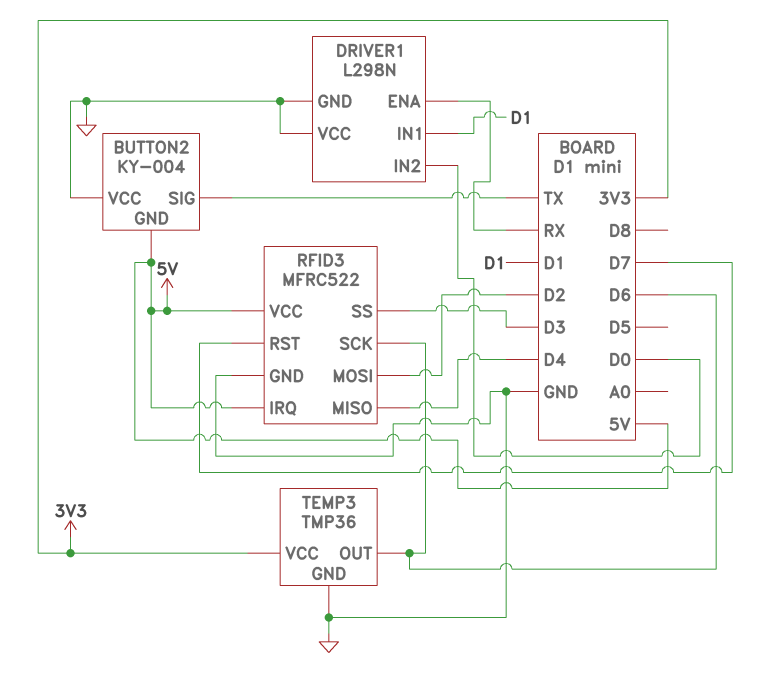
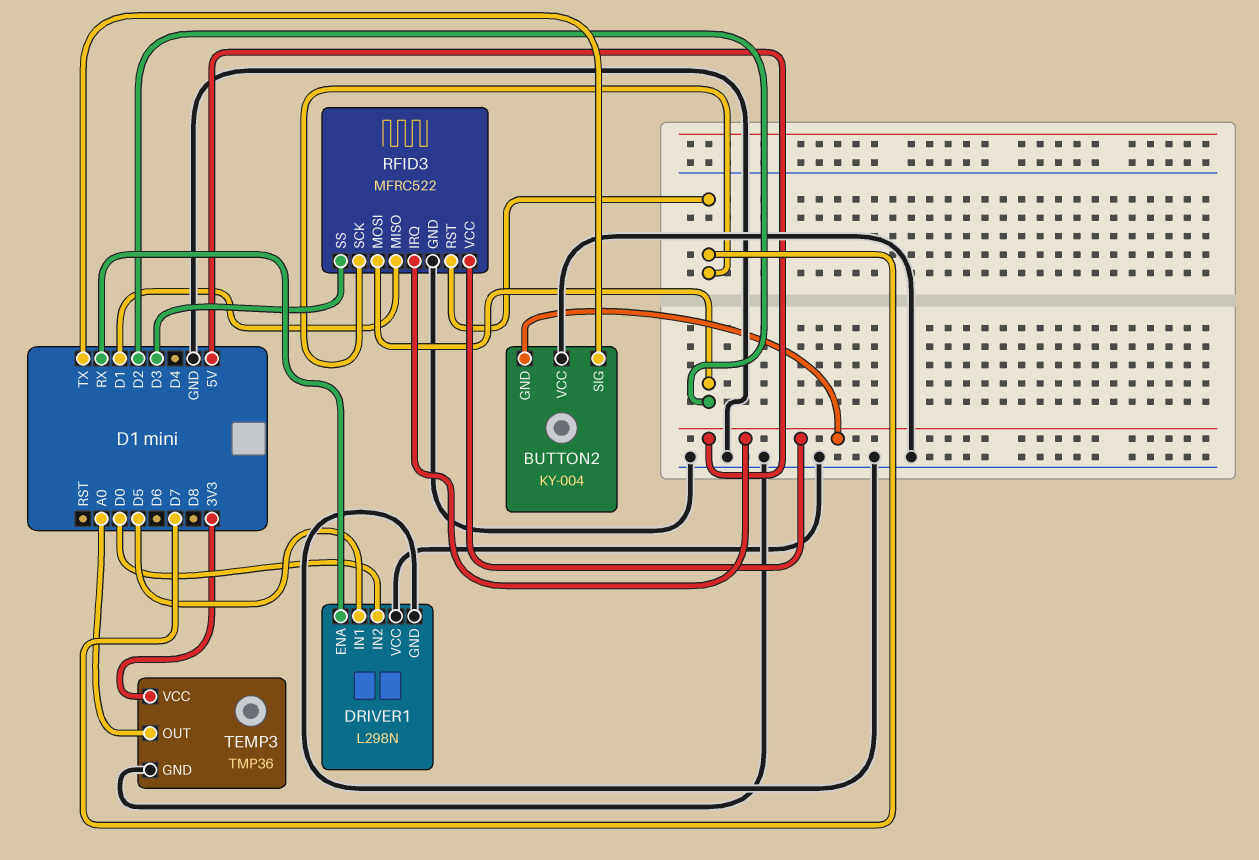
DRIVER1 pin IN1: D1 -> D5
RFID3 pin MISO: D4 -> D1
RFID3 pin SCK: D6 -> D7
TEMP3 pin OUT: D6 -> A0

